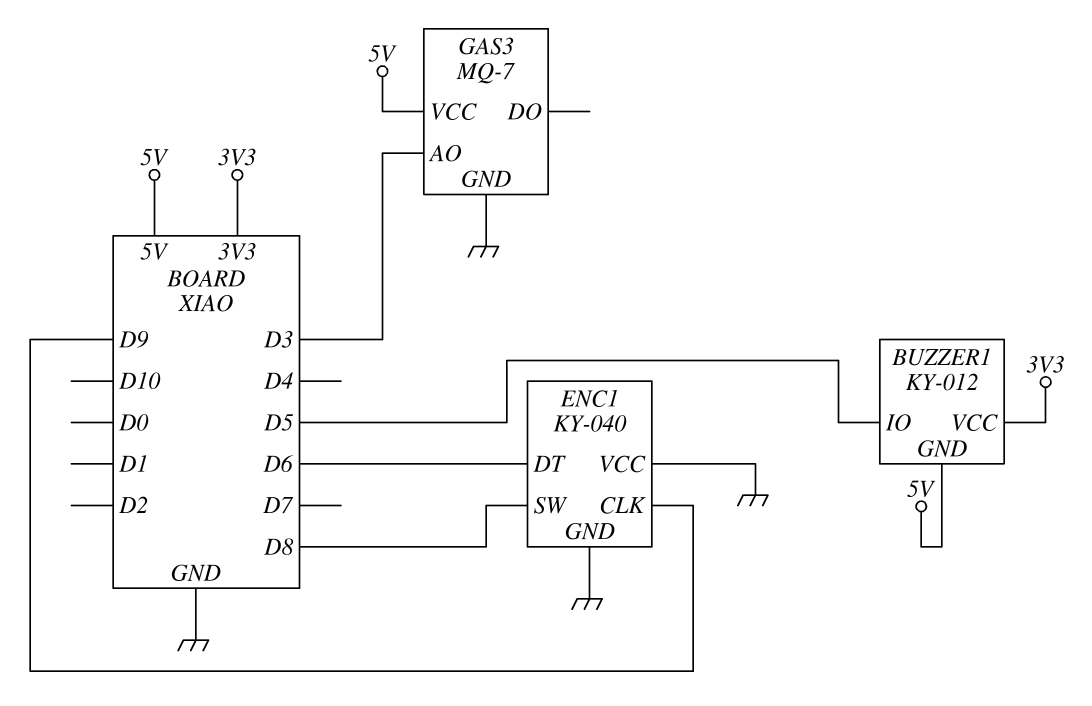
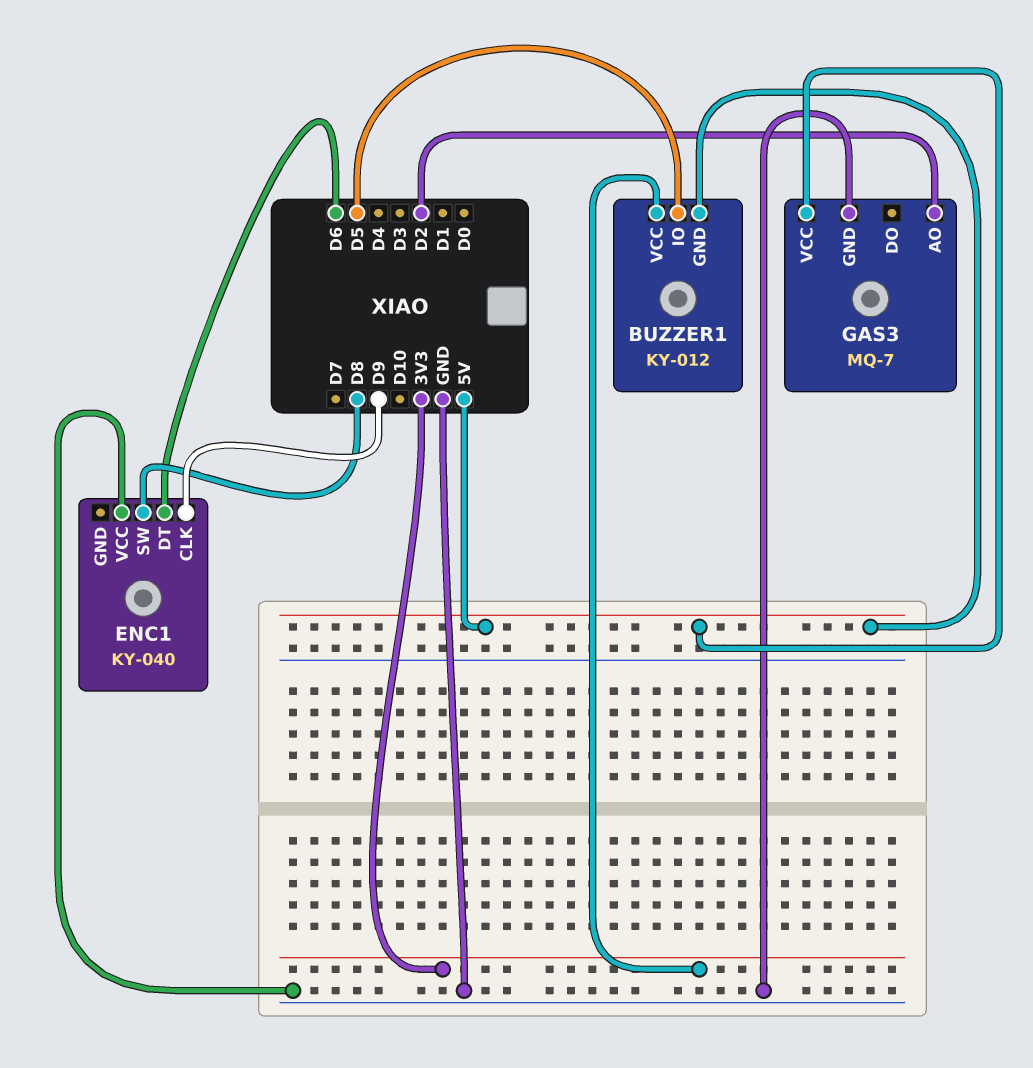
ENC1 pin GND: GND -> none
GAS3 pin AO: D3 -> D2

